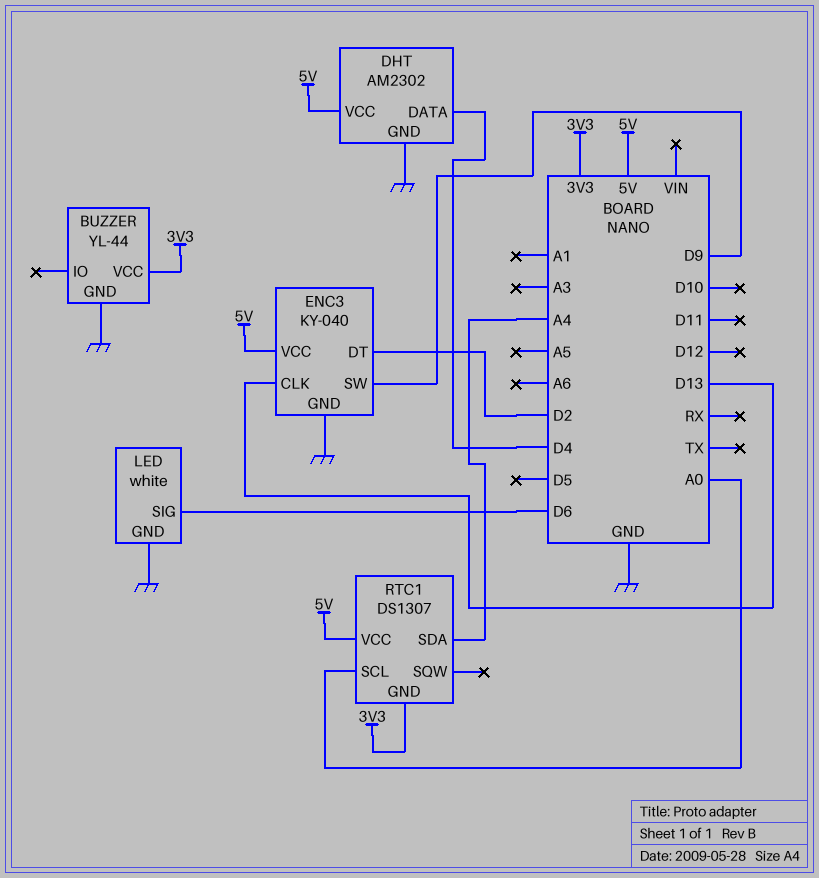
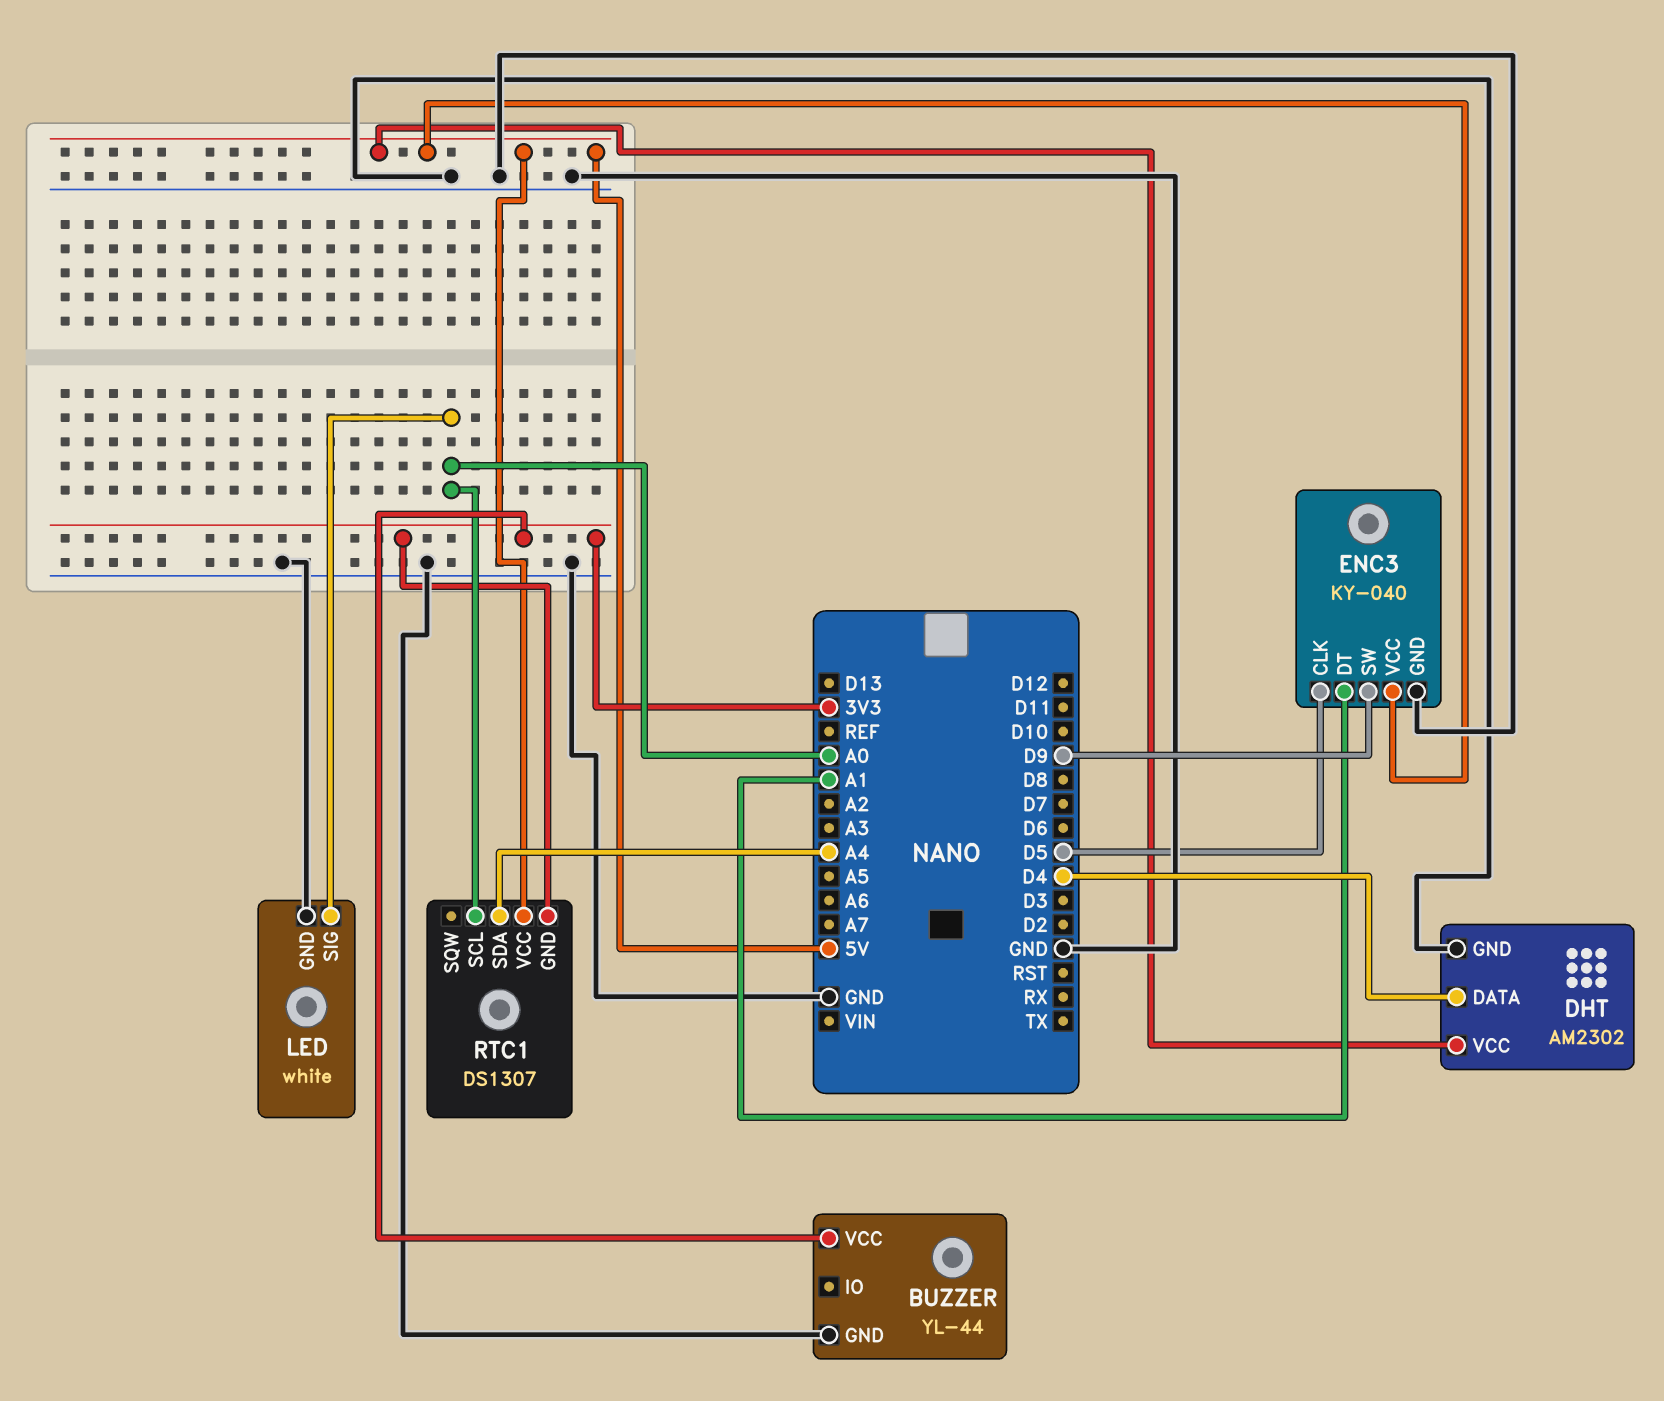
ENC3 pin CLK: D13 -> D5
ENC3 pin DT: D2 -> A1
LED pin SIG: D6 -> A0

